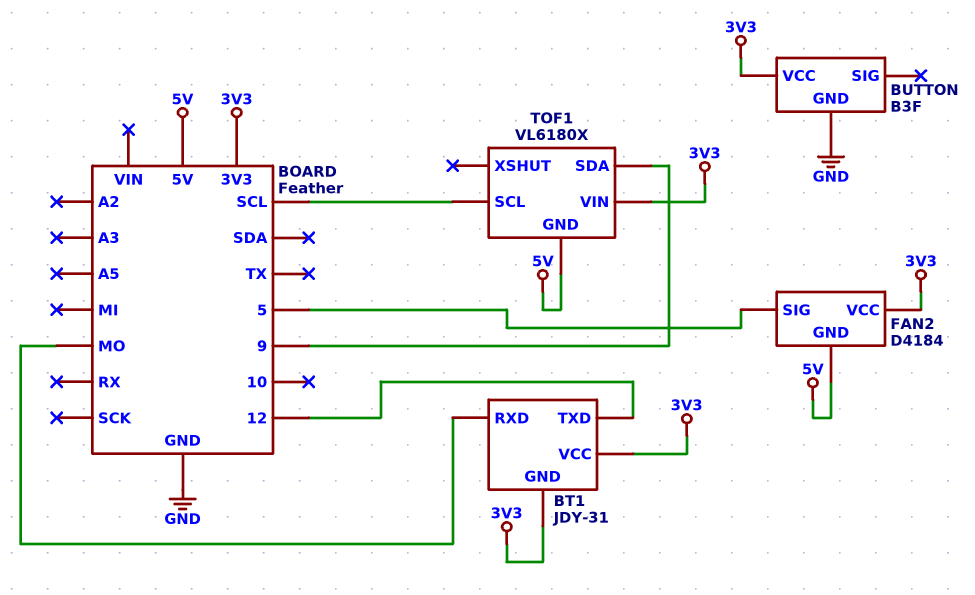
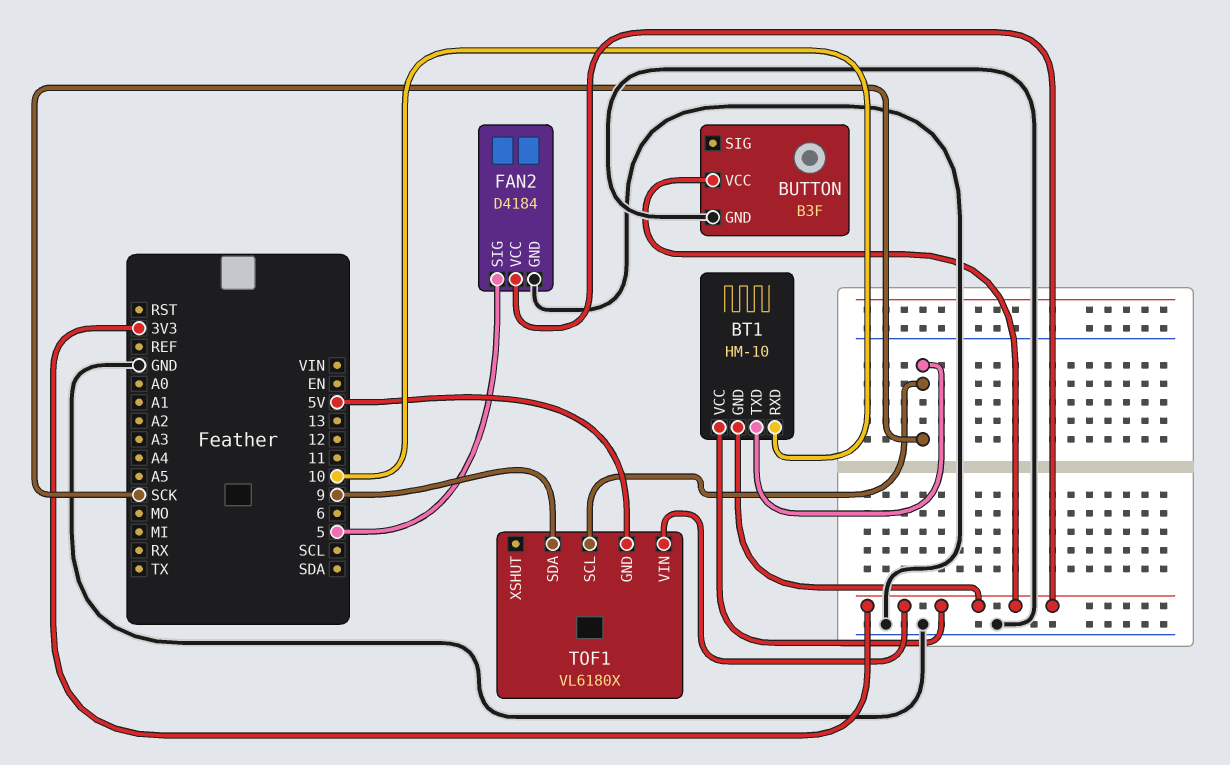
BT1: JDY-31 -> HM-10
BT1 pin RXD: MO -> 10
BT1 pin TXD: 12 -> SCK
FAN2 pin GND: 5V -> GND
TOF1 pin SCL: SCL -> SCK

